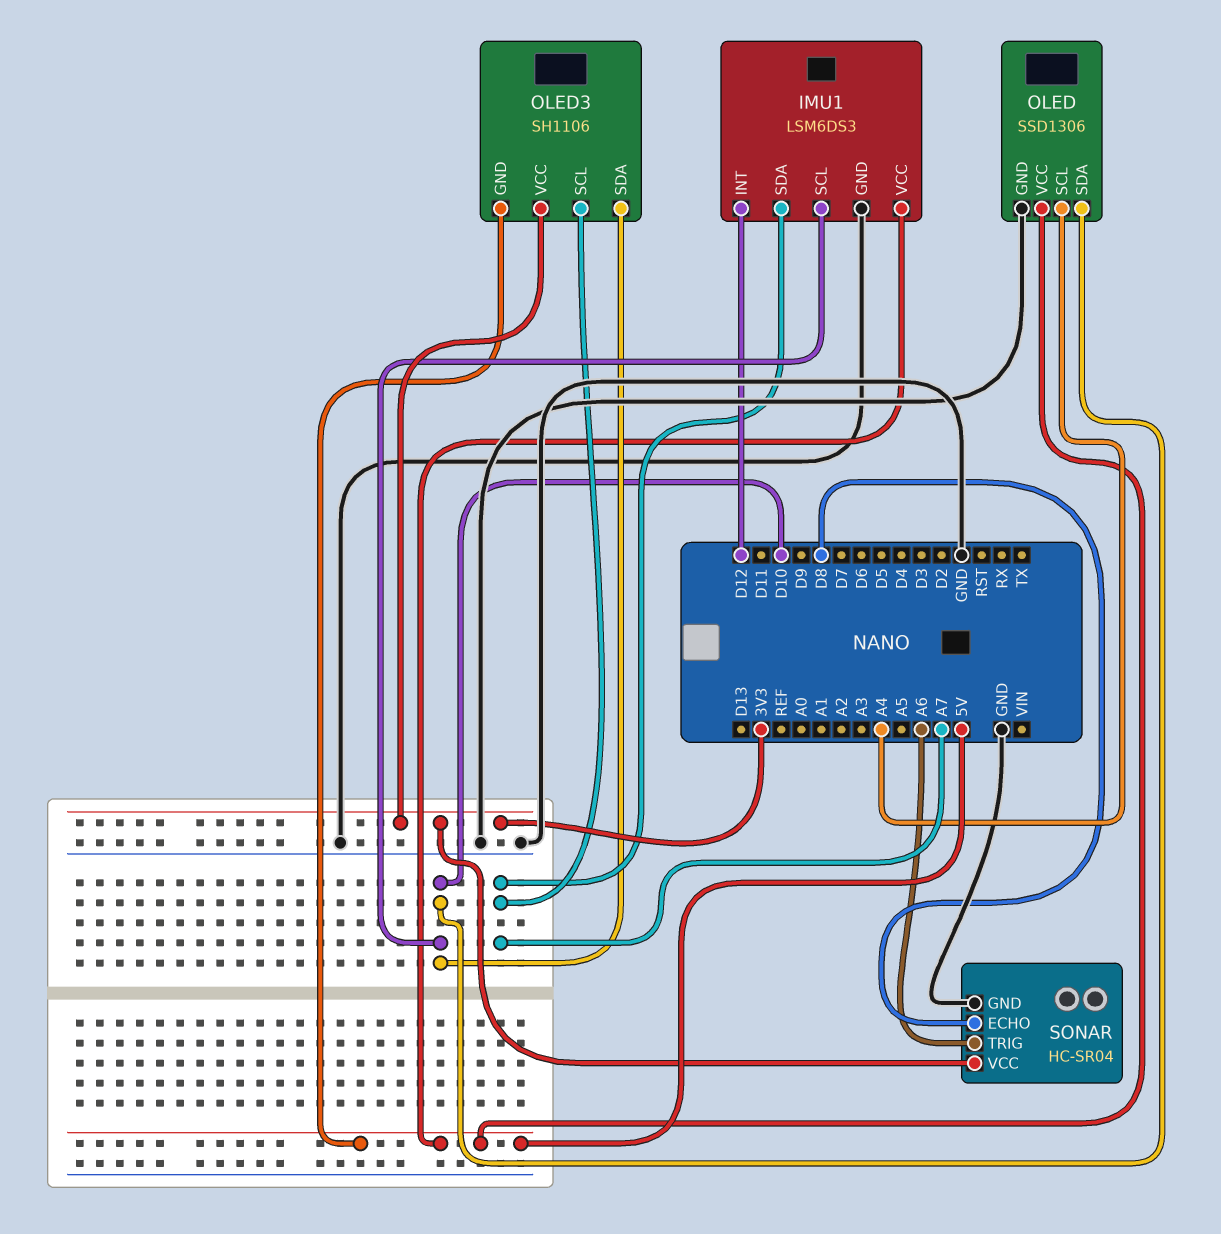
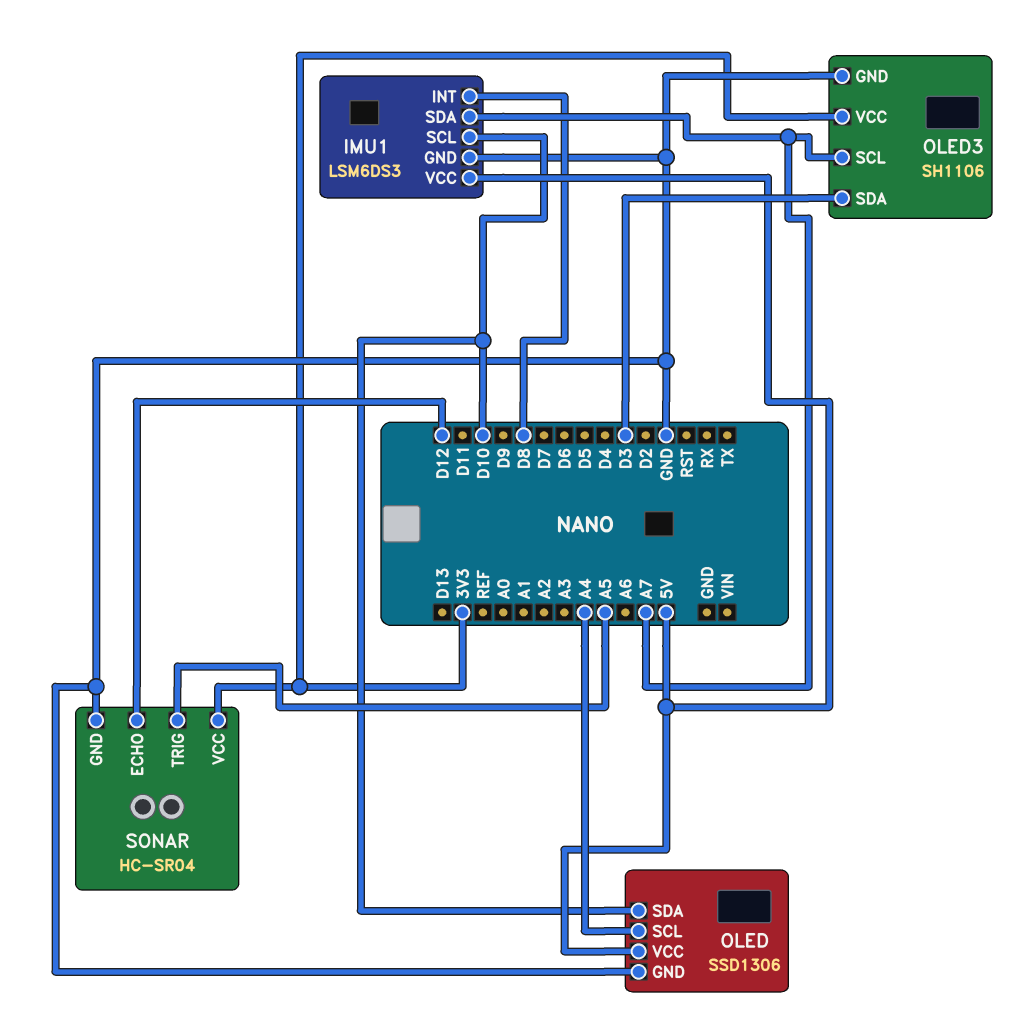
IMU1 pin INT: D12 -> D8
OLED3 pin GND: 5V -> GND
OLED3 pin SDA: D10 -> D3
SONAR pin ECHO: D8 -> D12
SONAR pin TRIG: A6 -> A5

